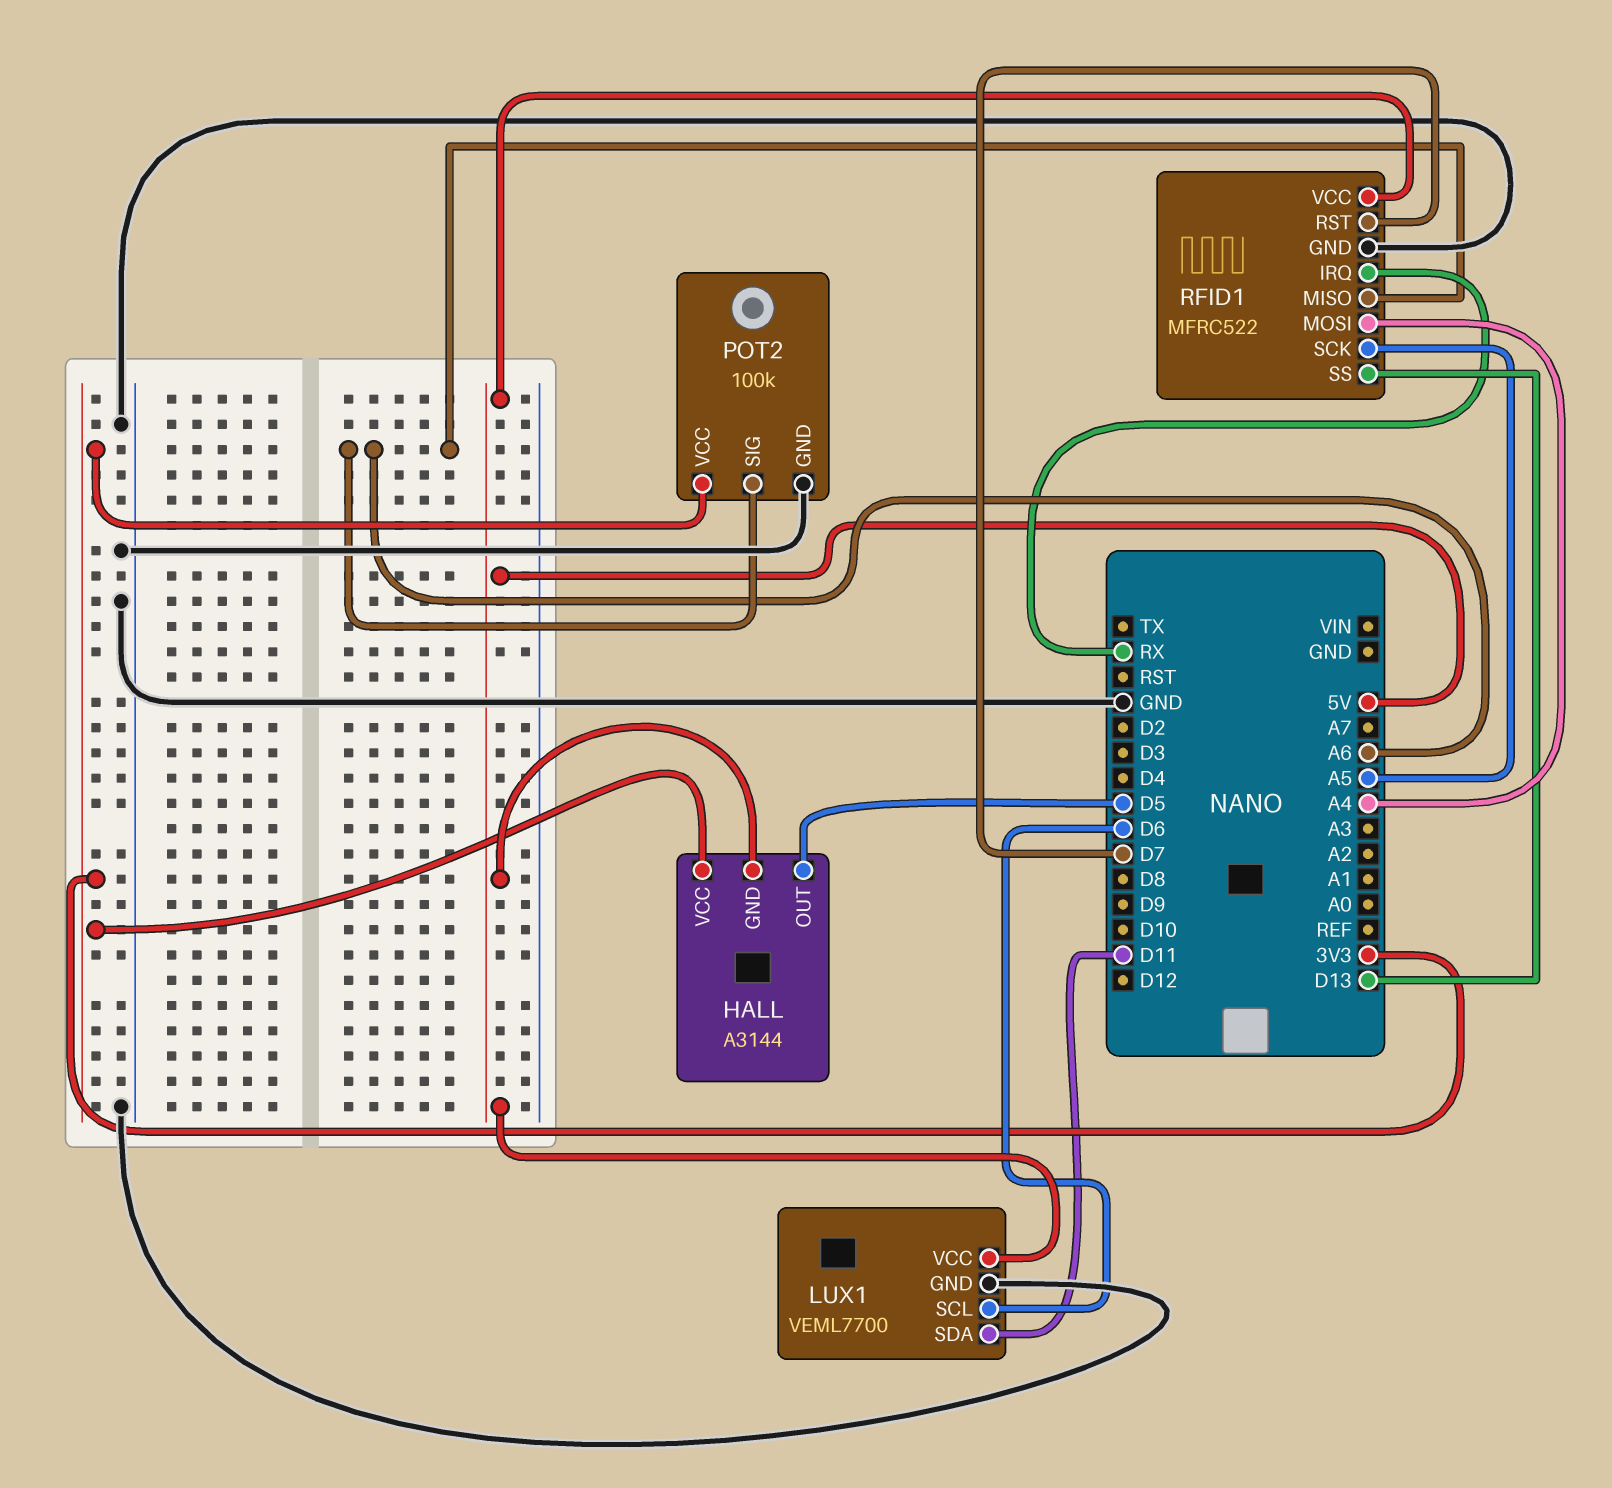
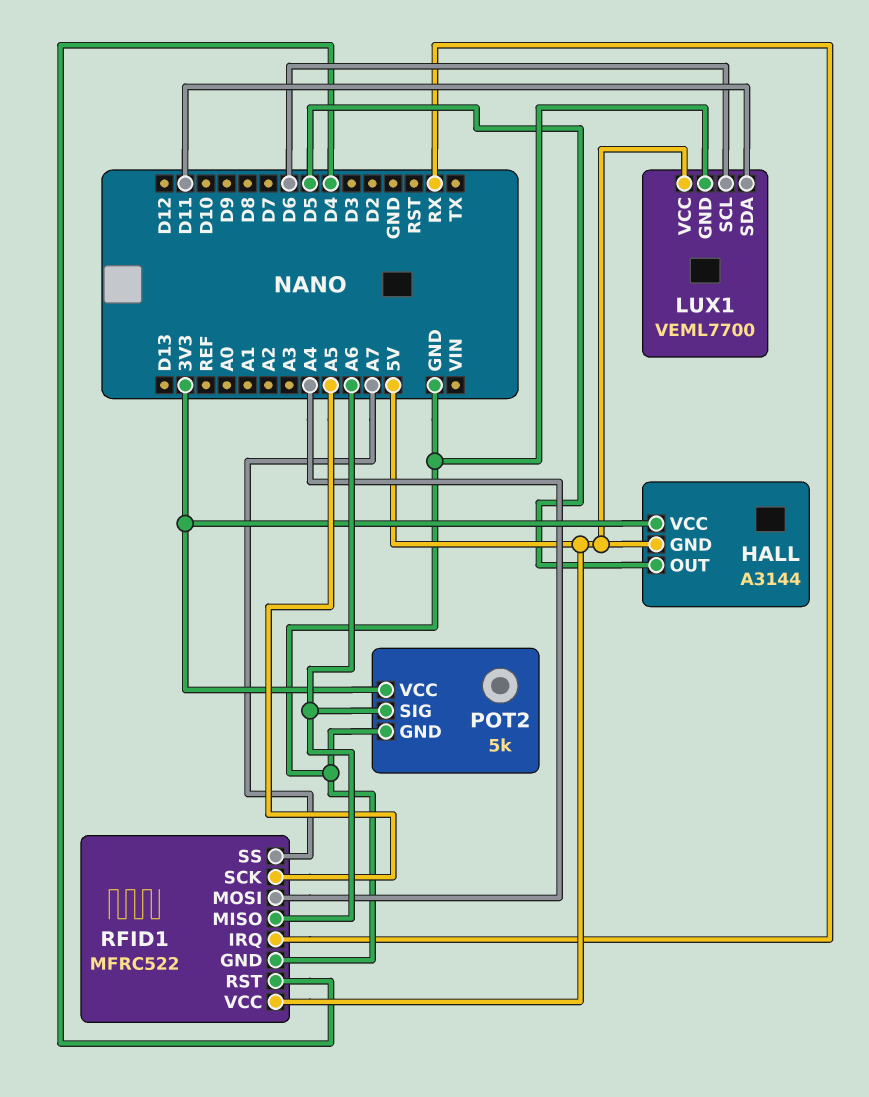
POT2: 100k -> 5k
RFID1 pin RST: D7 -> D4
RFID1 pin SS: D13 -> A7

